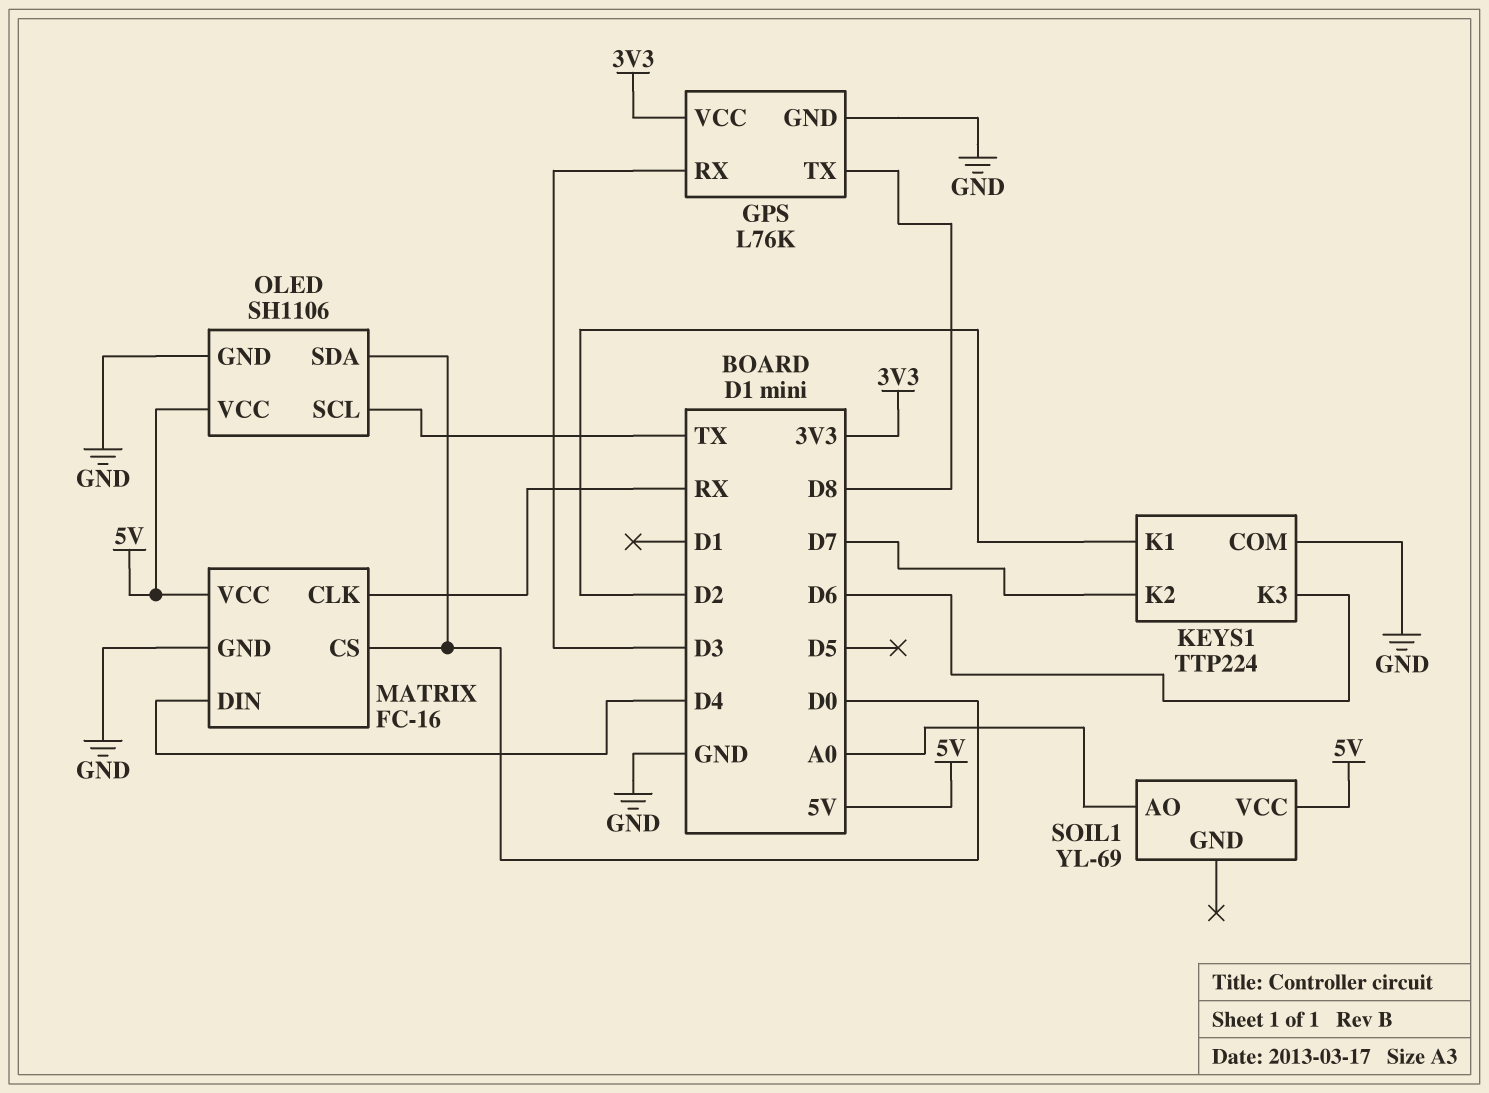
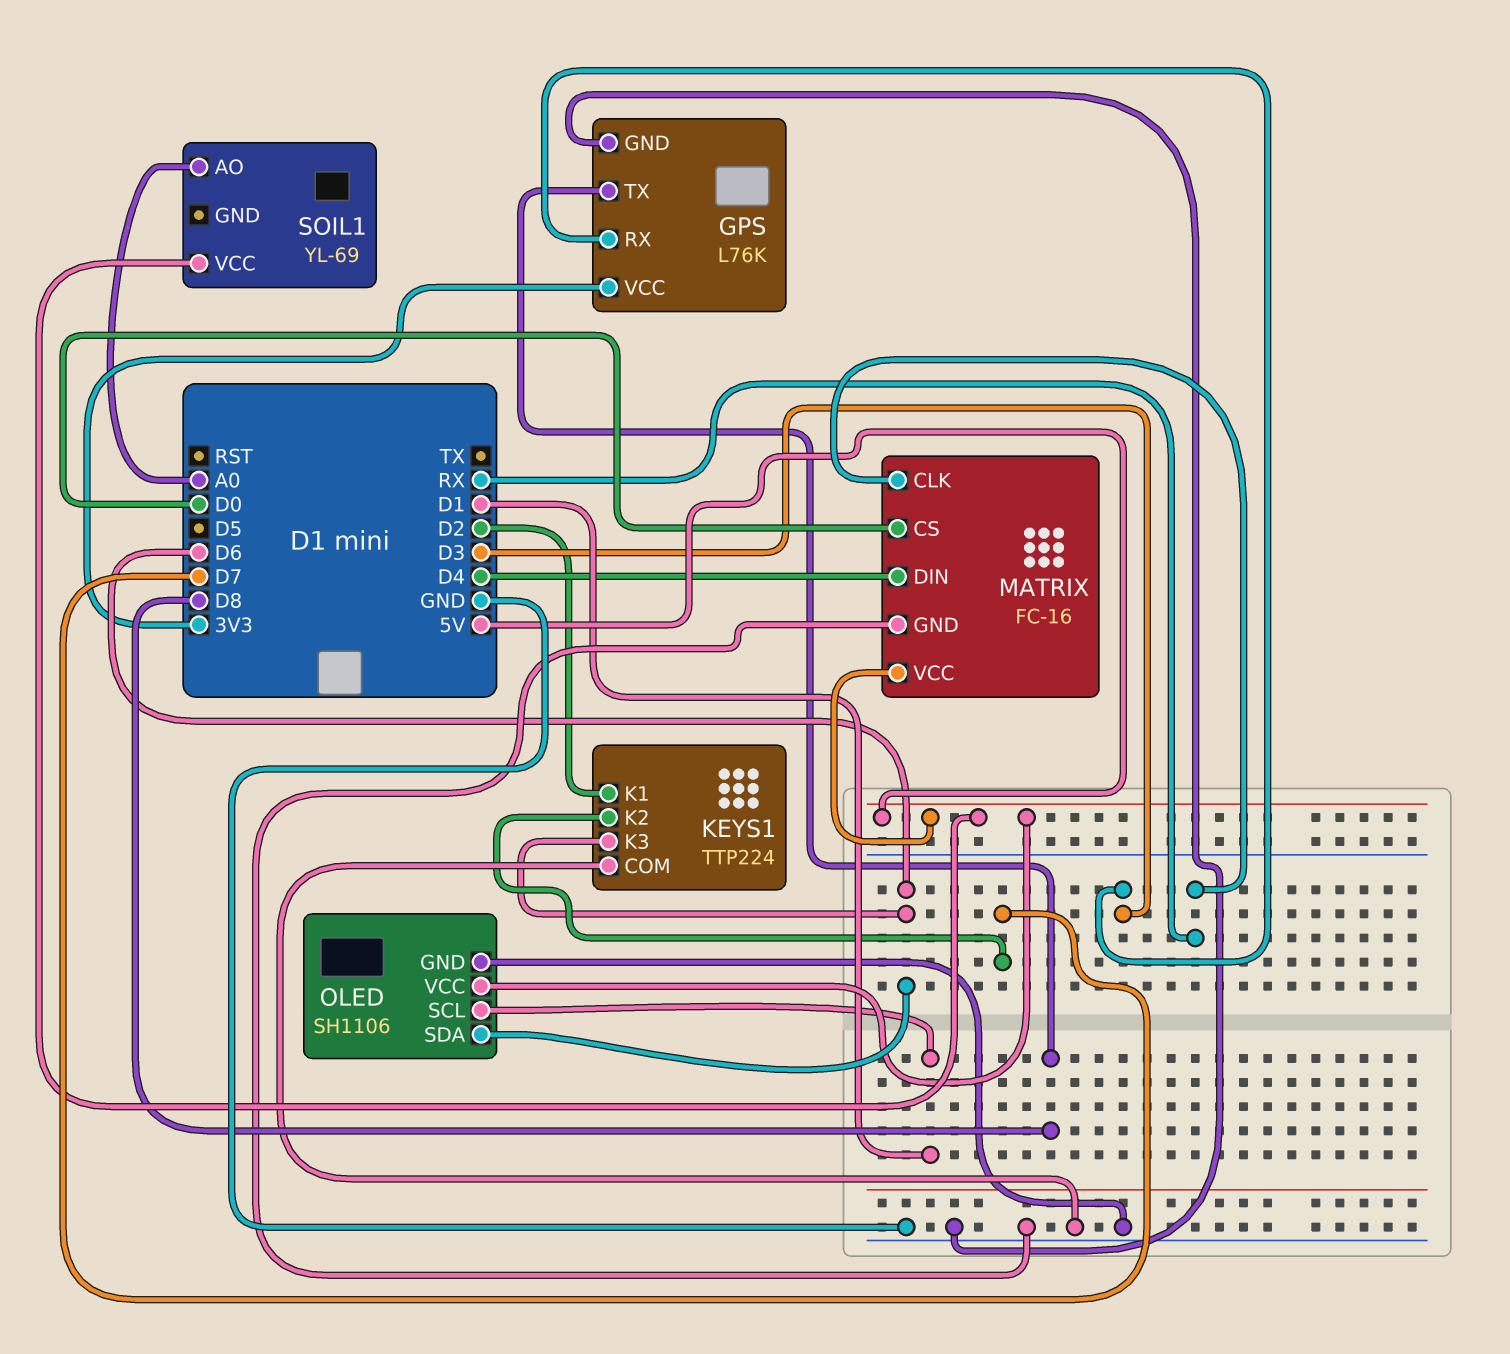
OLED pin SCL: TX -> D1
OLED pin SDA: D0 -> D6

